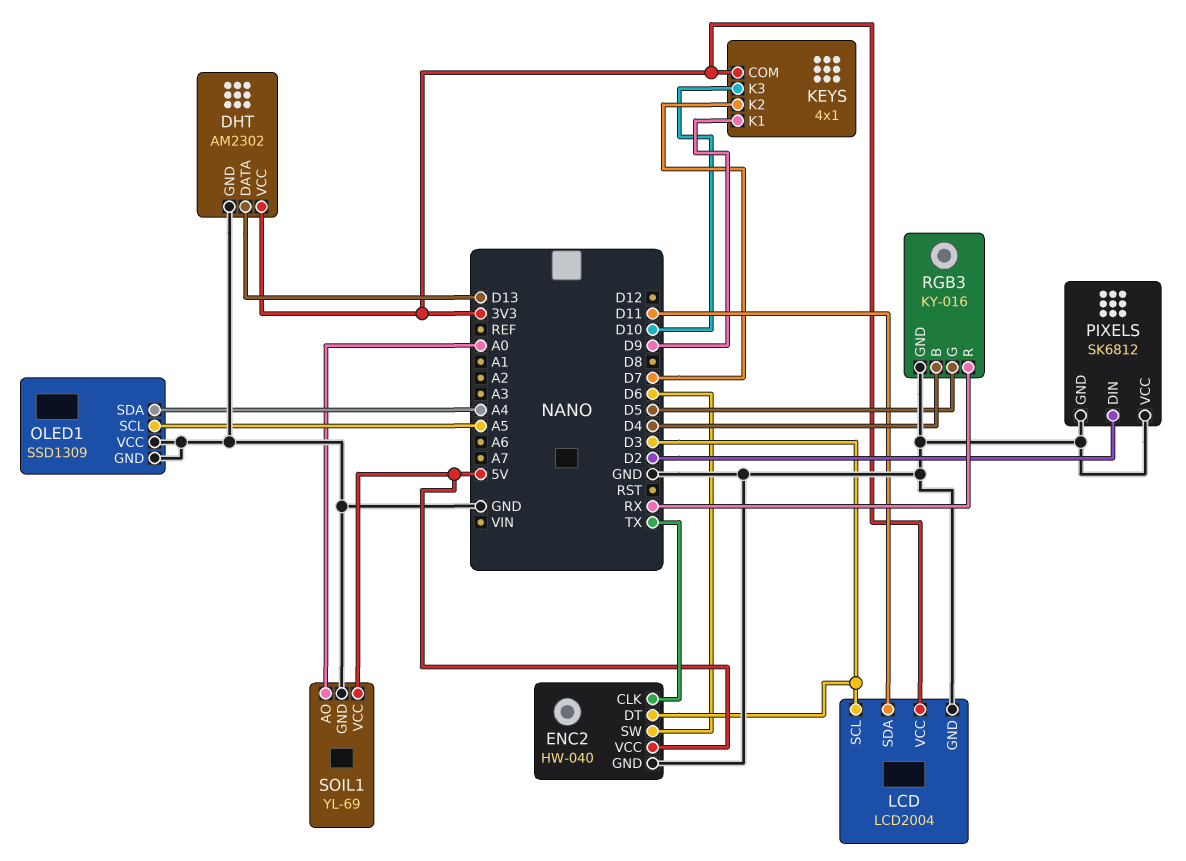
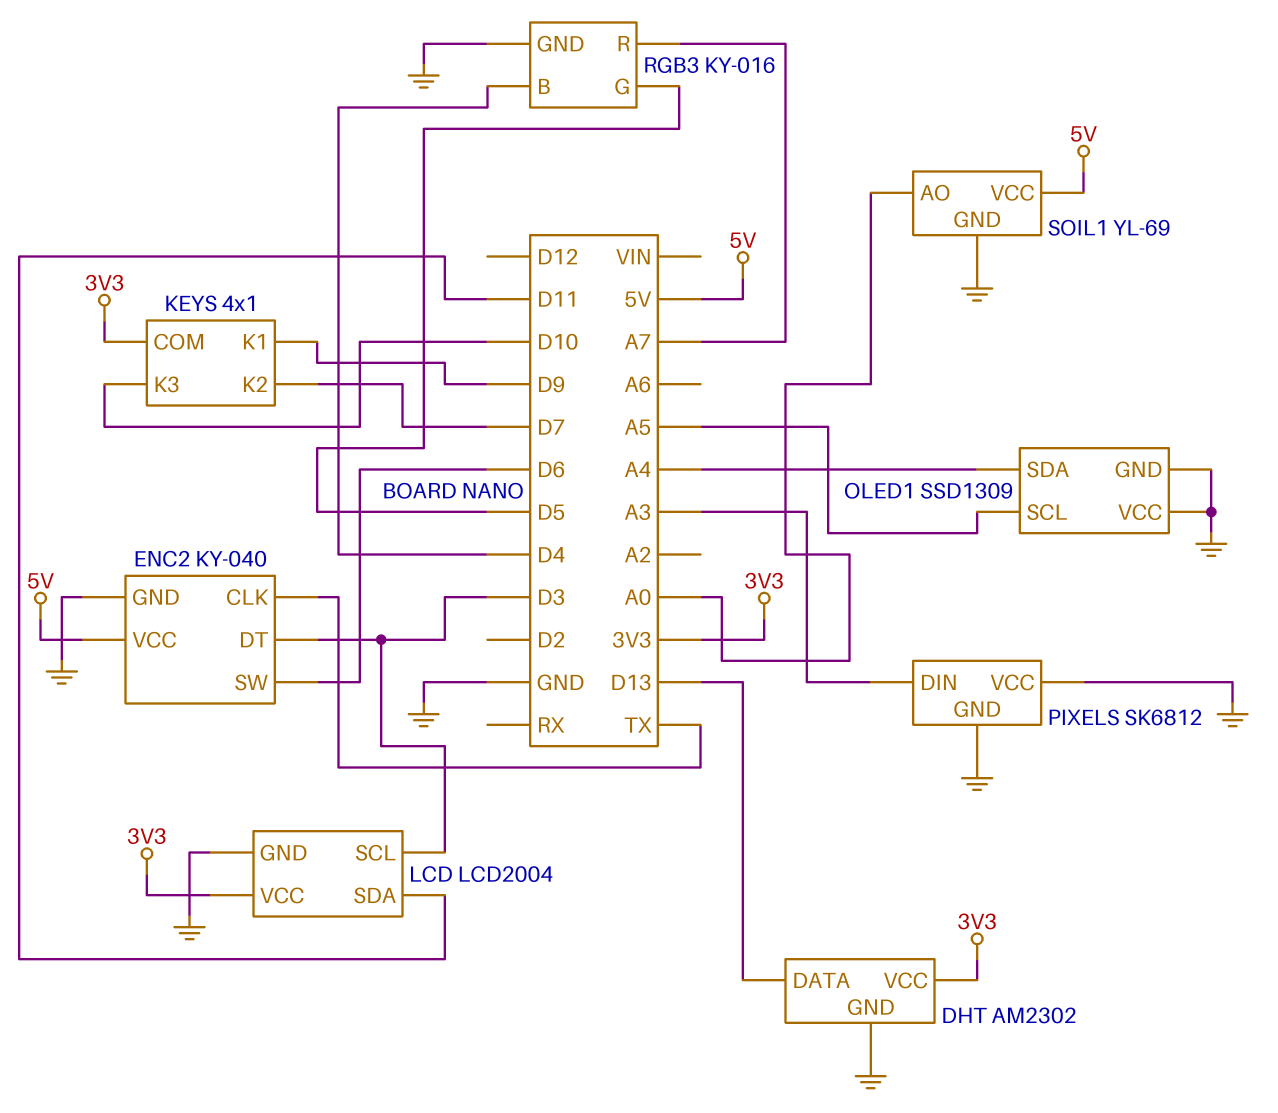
ENC2: HW-040 -> KY-040
PIXELS pin DIN: D2 -> A3
RGB3 pin R: RX -> A7

